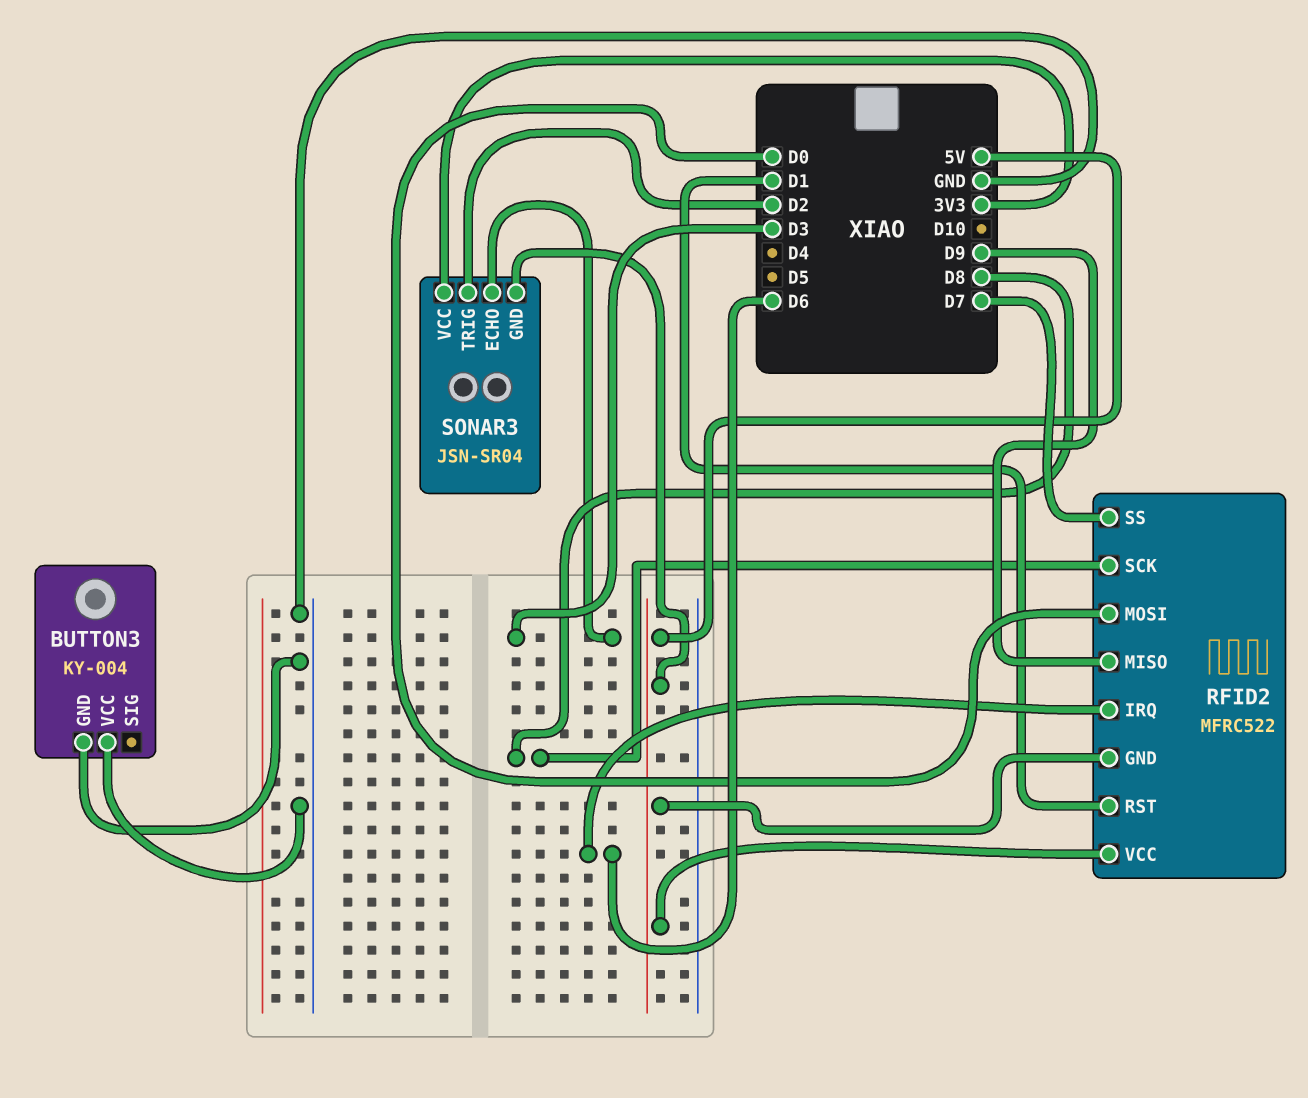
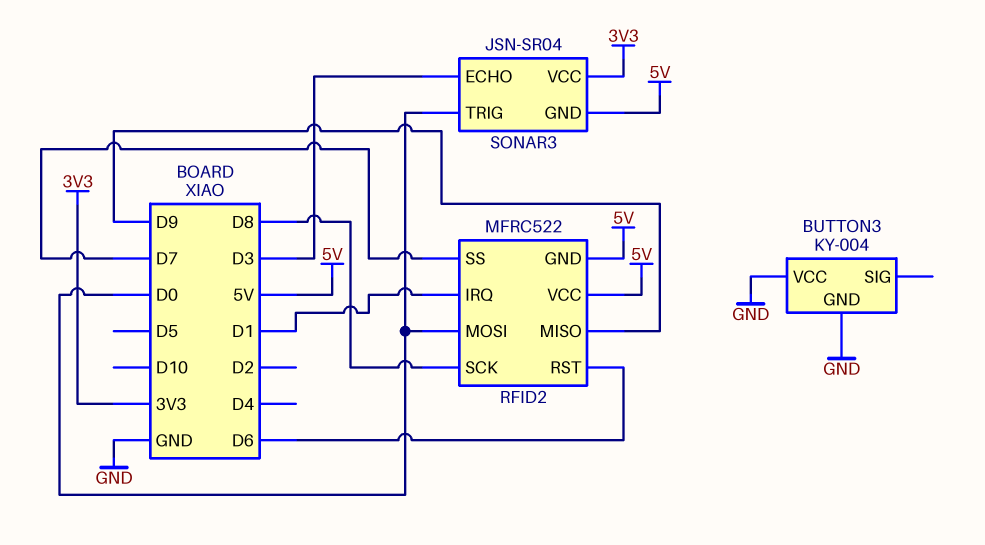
RFID2 pin IRQ: D6 -> D1
RFID2 pin RST: D1 -> D6
SONAR3 pin TRIG: D2 -> D0

